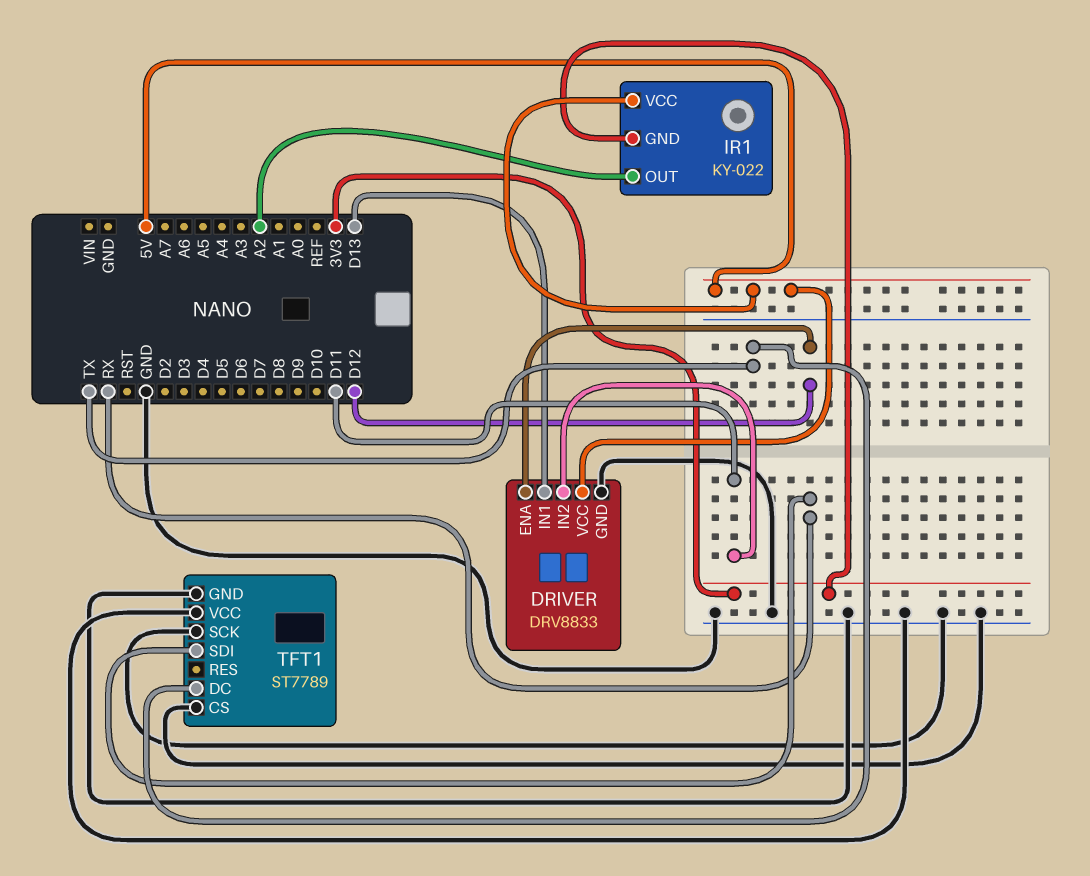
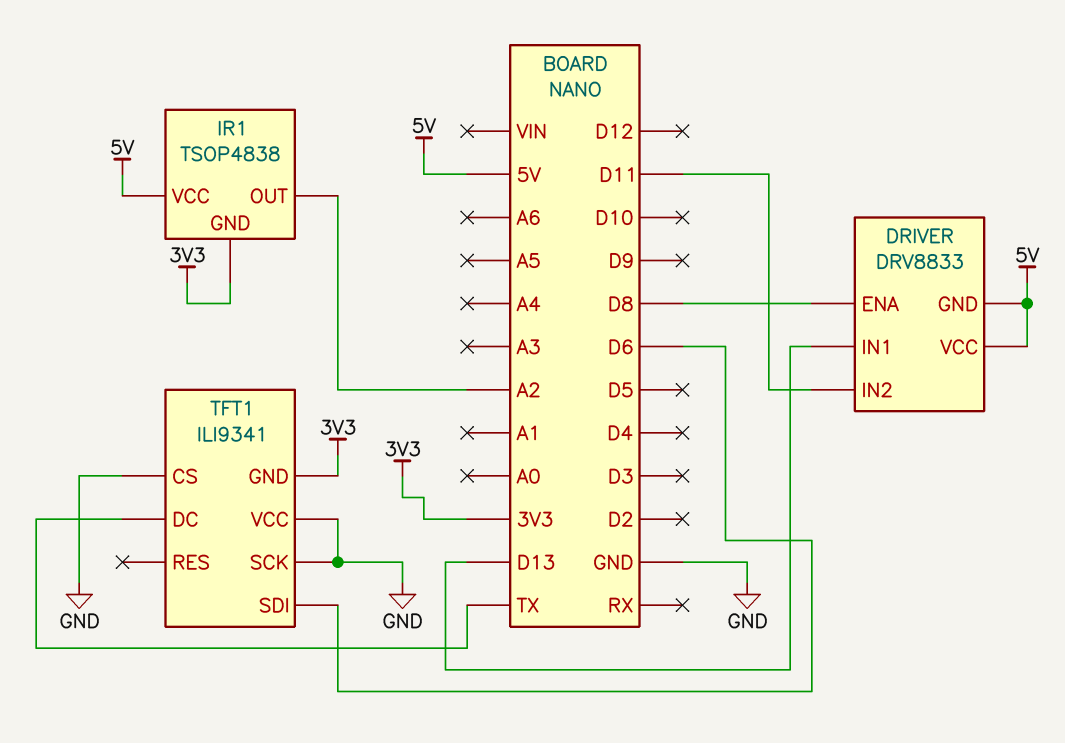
DRIVER pin ENA: D12 -> D8
DRIVER pin GND: GND -> 5V
IR1: KY-022 -> TSOP4838
TFT1: ST7789 -> ILI9341
TFT1 pin GND: GND -> 3V3
TFT1 pin SDI: RX -> D6

